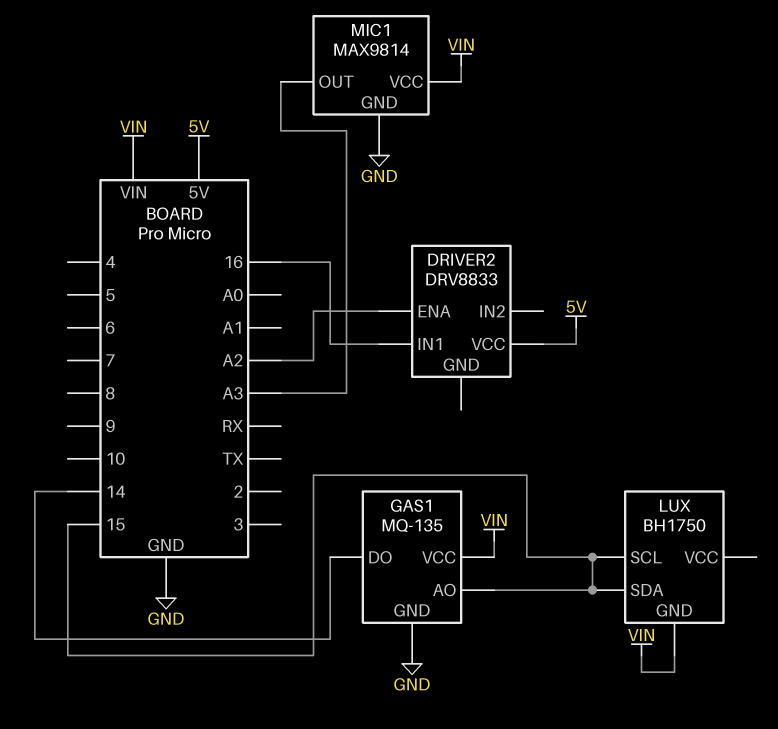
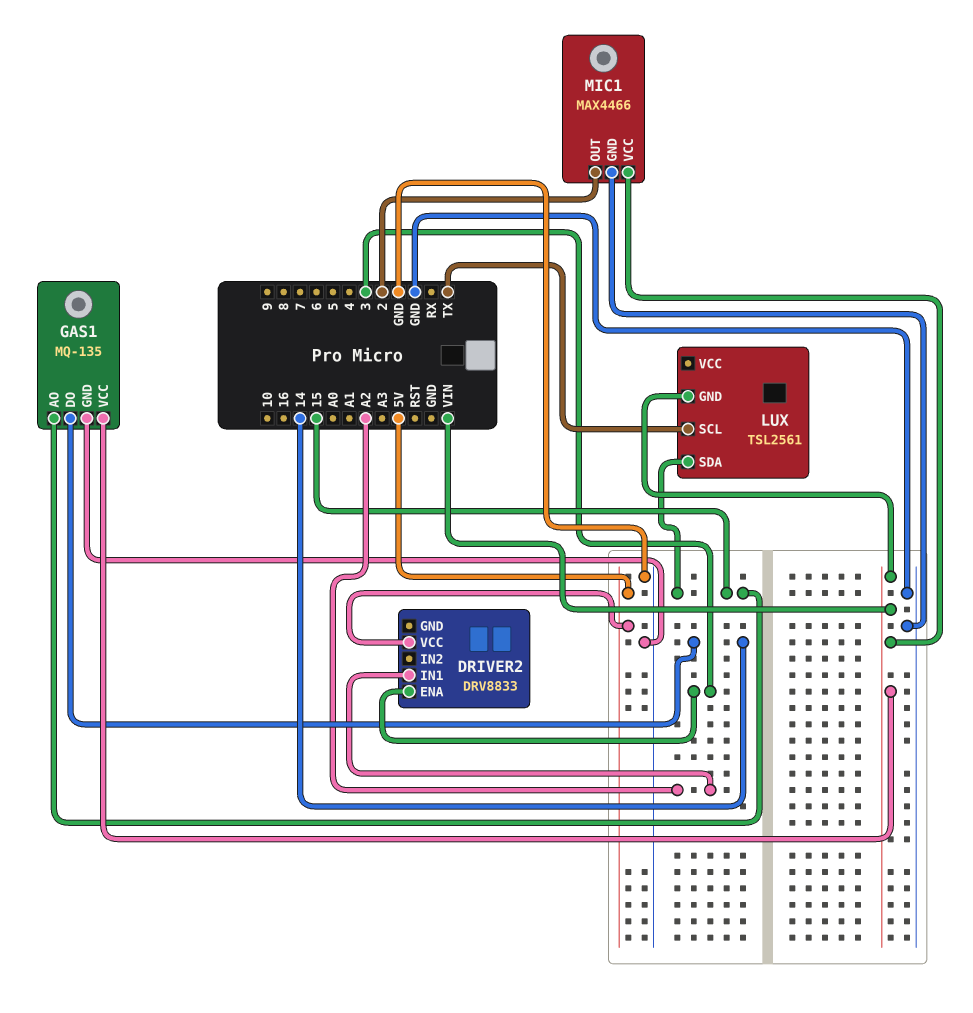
DRIVER2 pin ENA: A2 -> 3
DRIVER2 pin IN1: 16 -> A2
LUX: BH1750 -> TSL2561
LUX pin SCL: 15 -> TX
MIC1: MAX9814 -> MAX4466
MIC1 pin OUT: A3 -> 2

